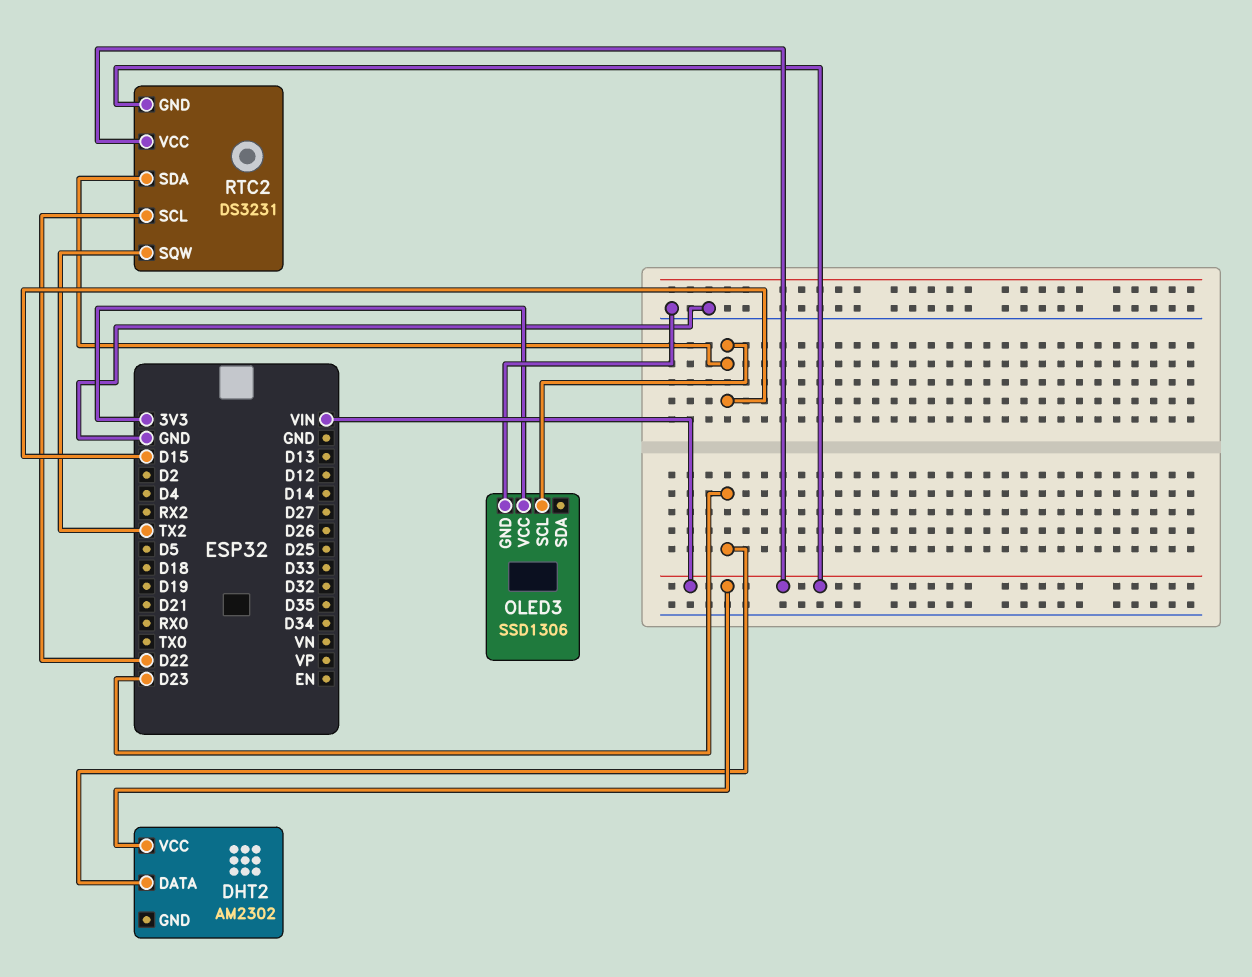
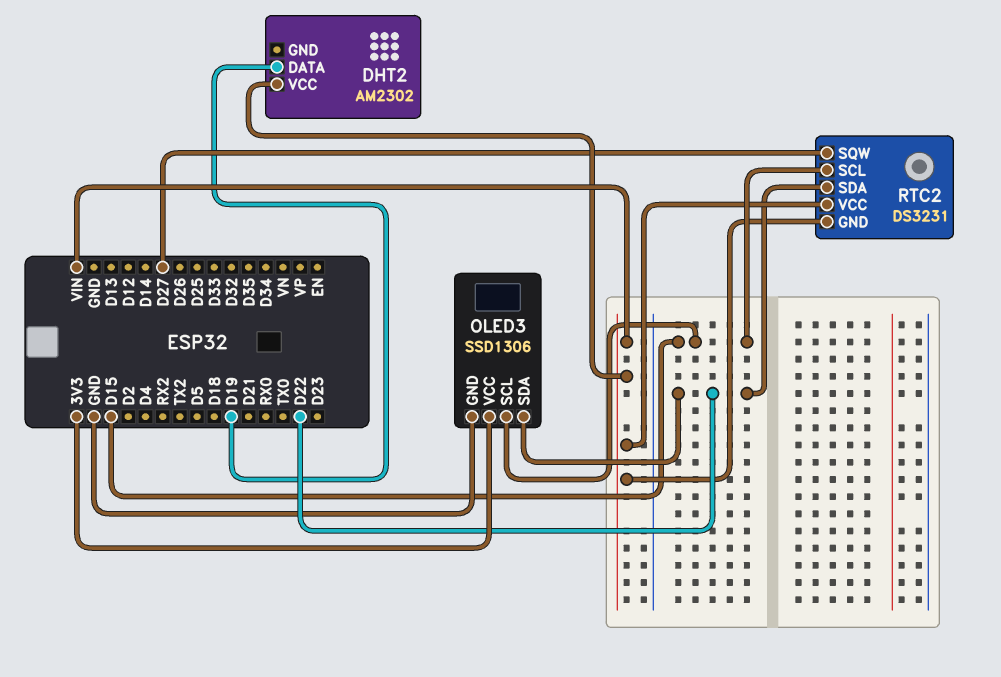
DHT2 pin DATA: D23 -> D19
OLED3 pin SDA: none -> D22
RTC2 pin SCL: D22 -> D15
RTC2 pin SDA: D15 -> D22
RTC2 pin SQW: TX2 -> D27

